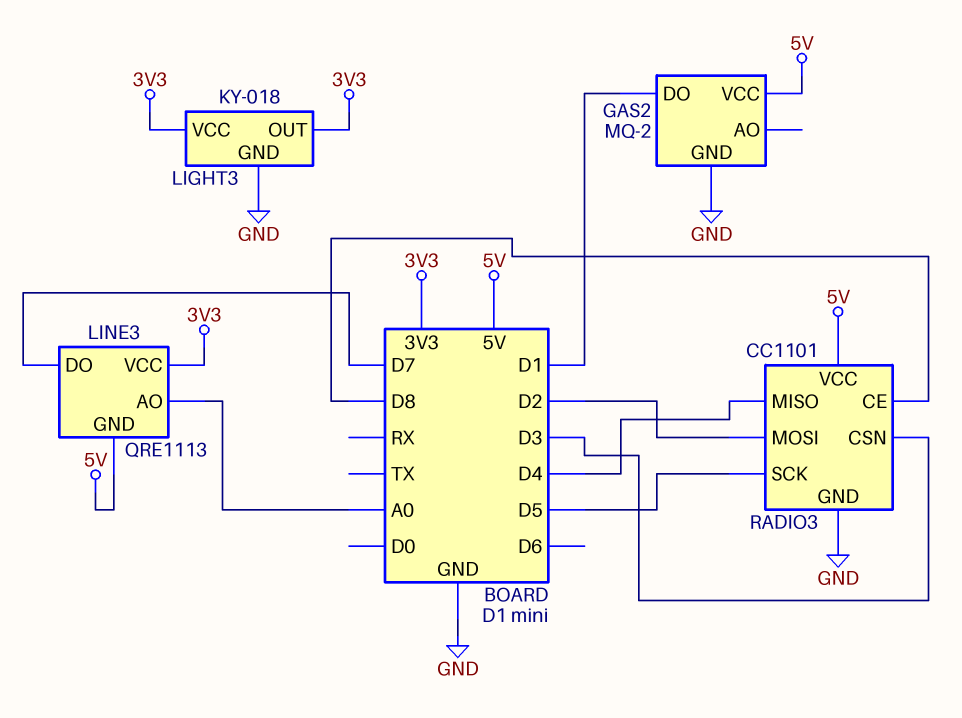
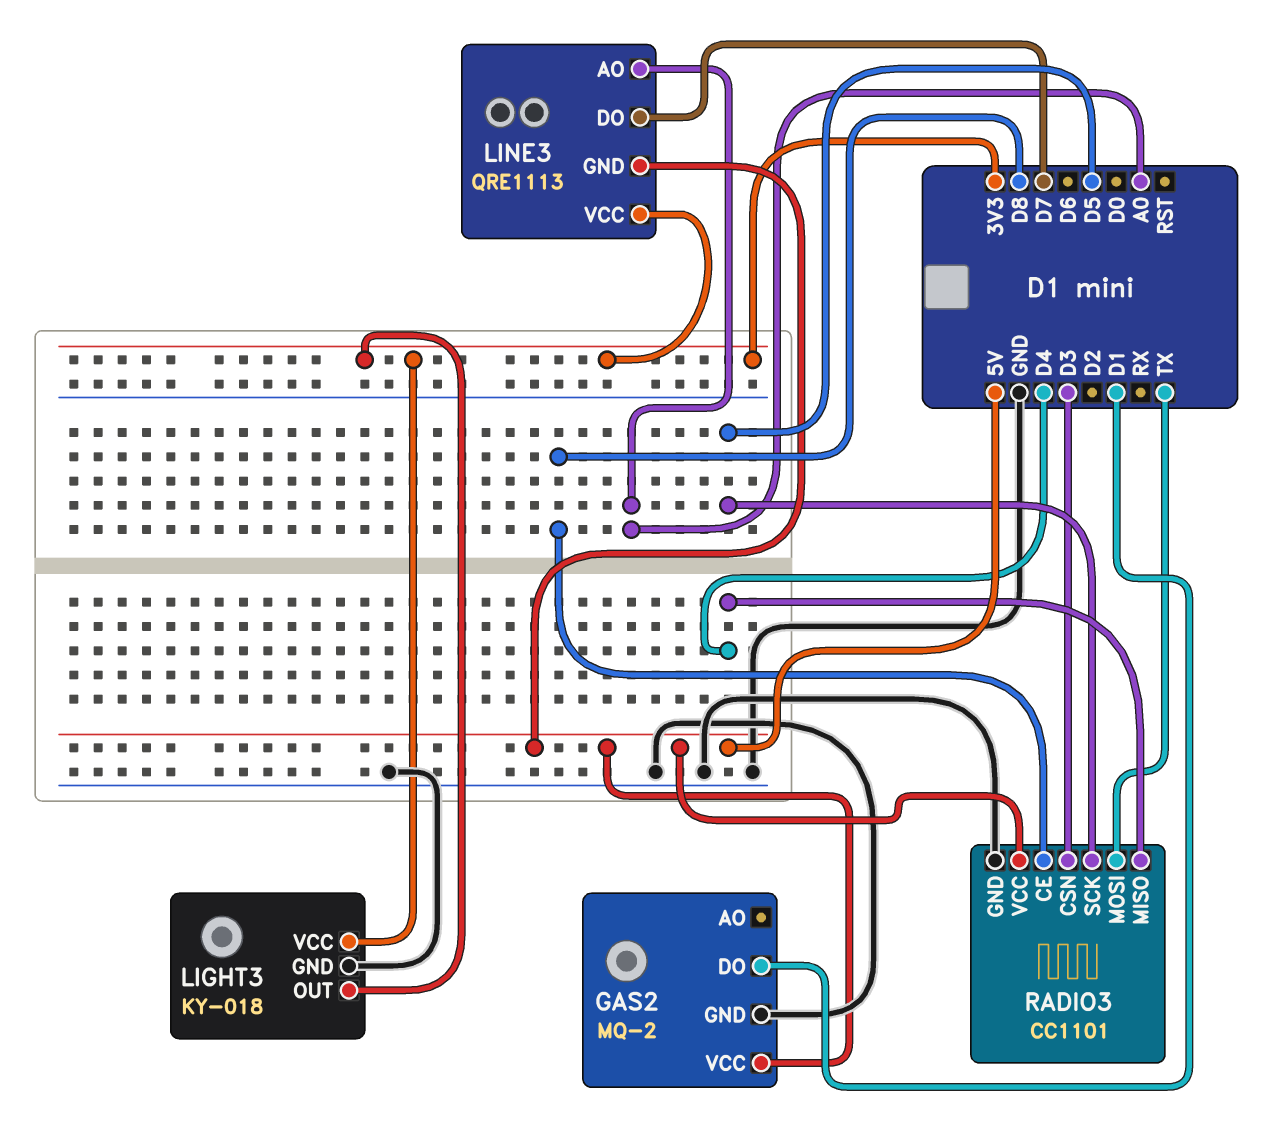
RADIO3 pin MOSI: D2 -> TX

